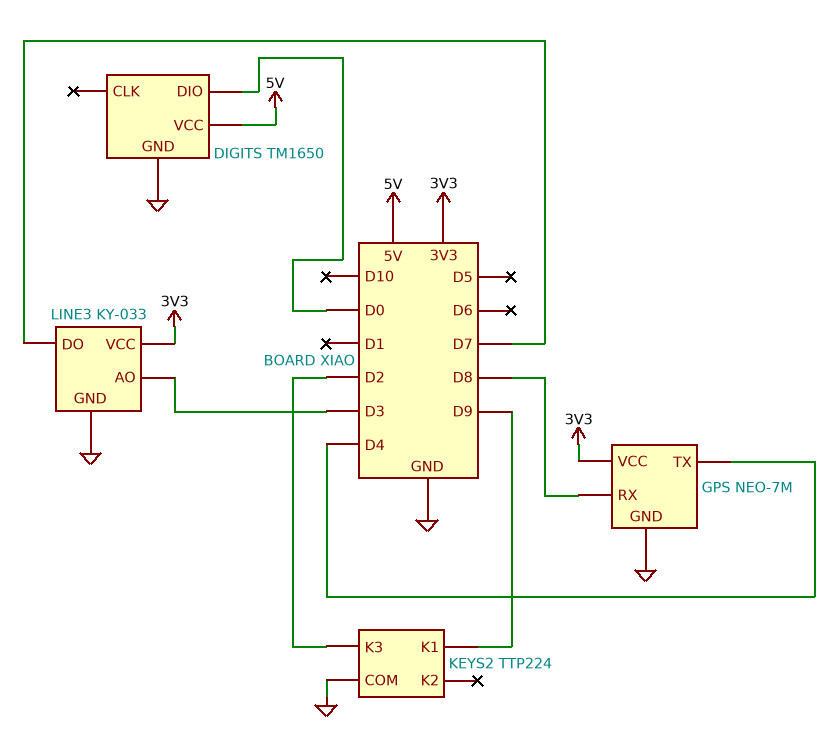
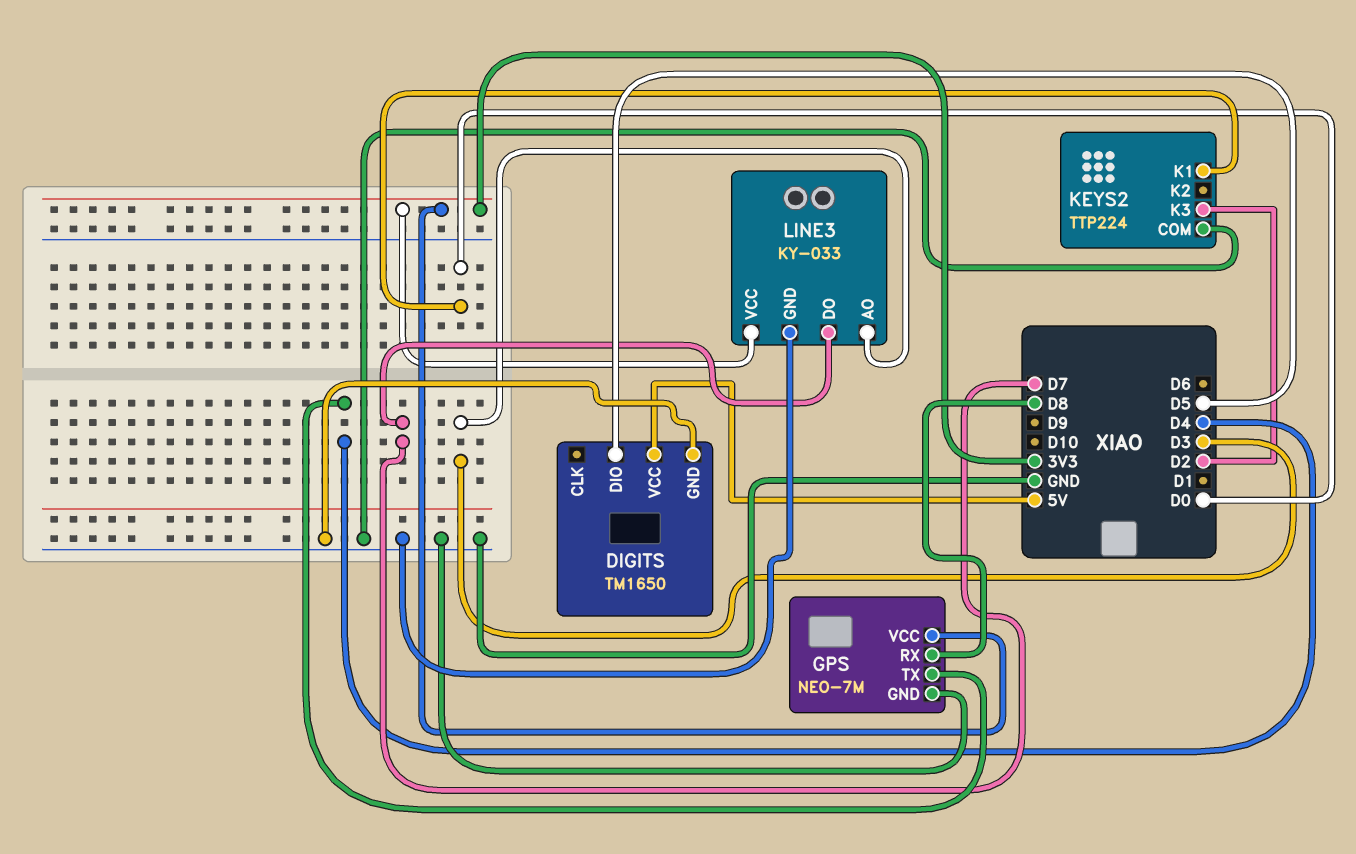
DIGITS pin DIO: D0 -> D5
KEYS2 pin K1: D9 -> D0

